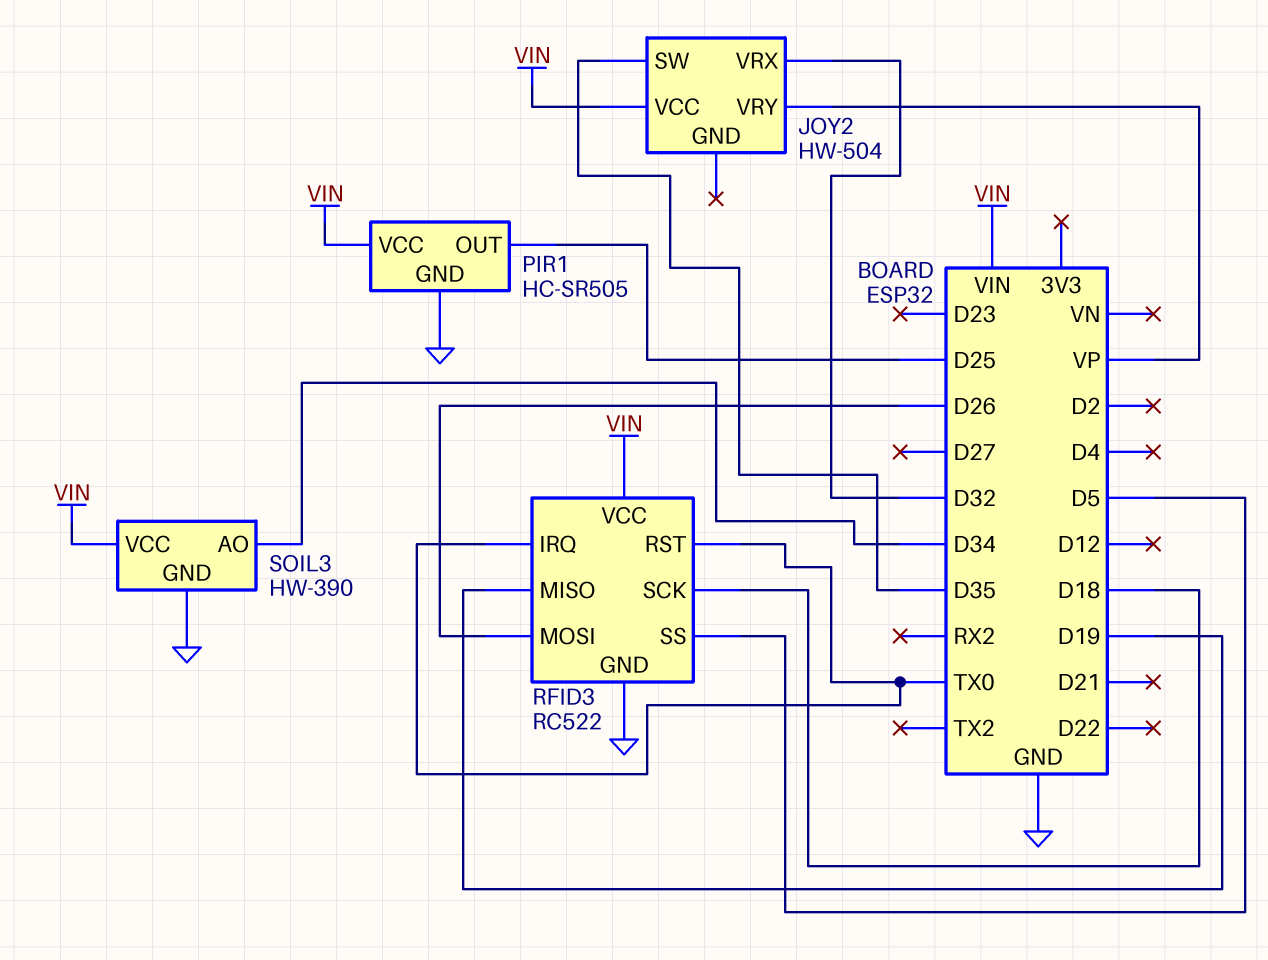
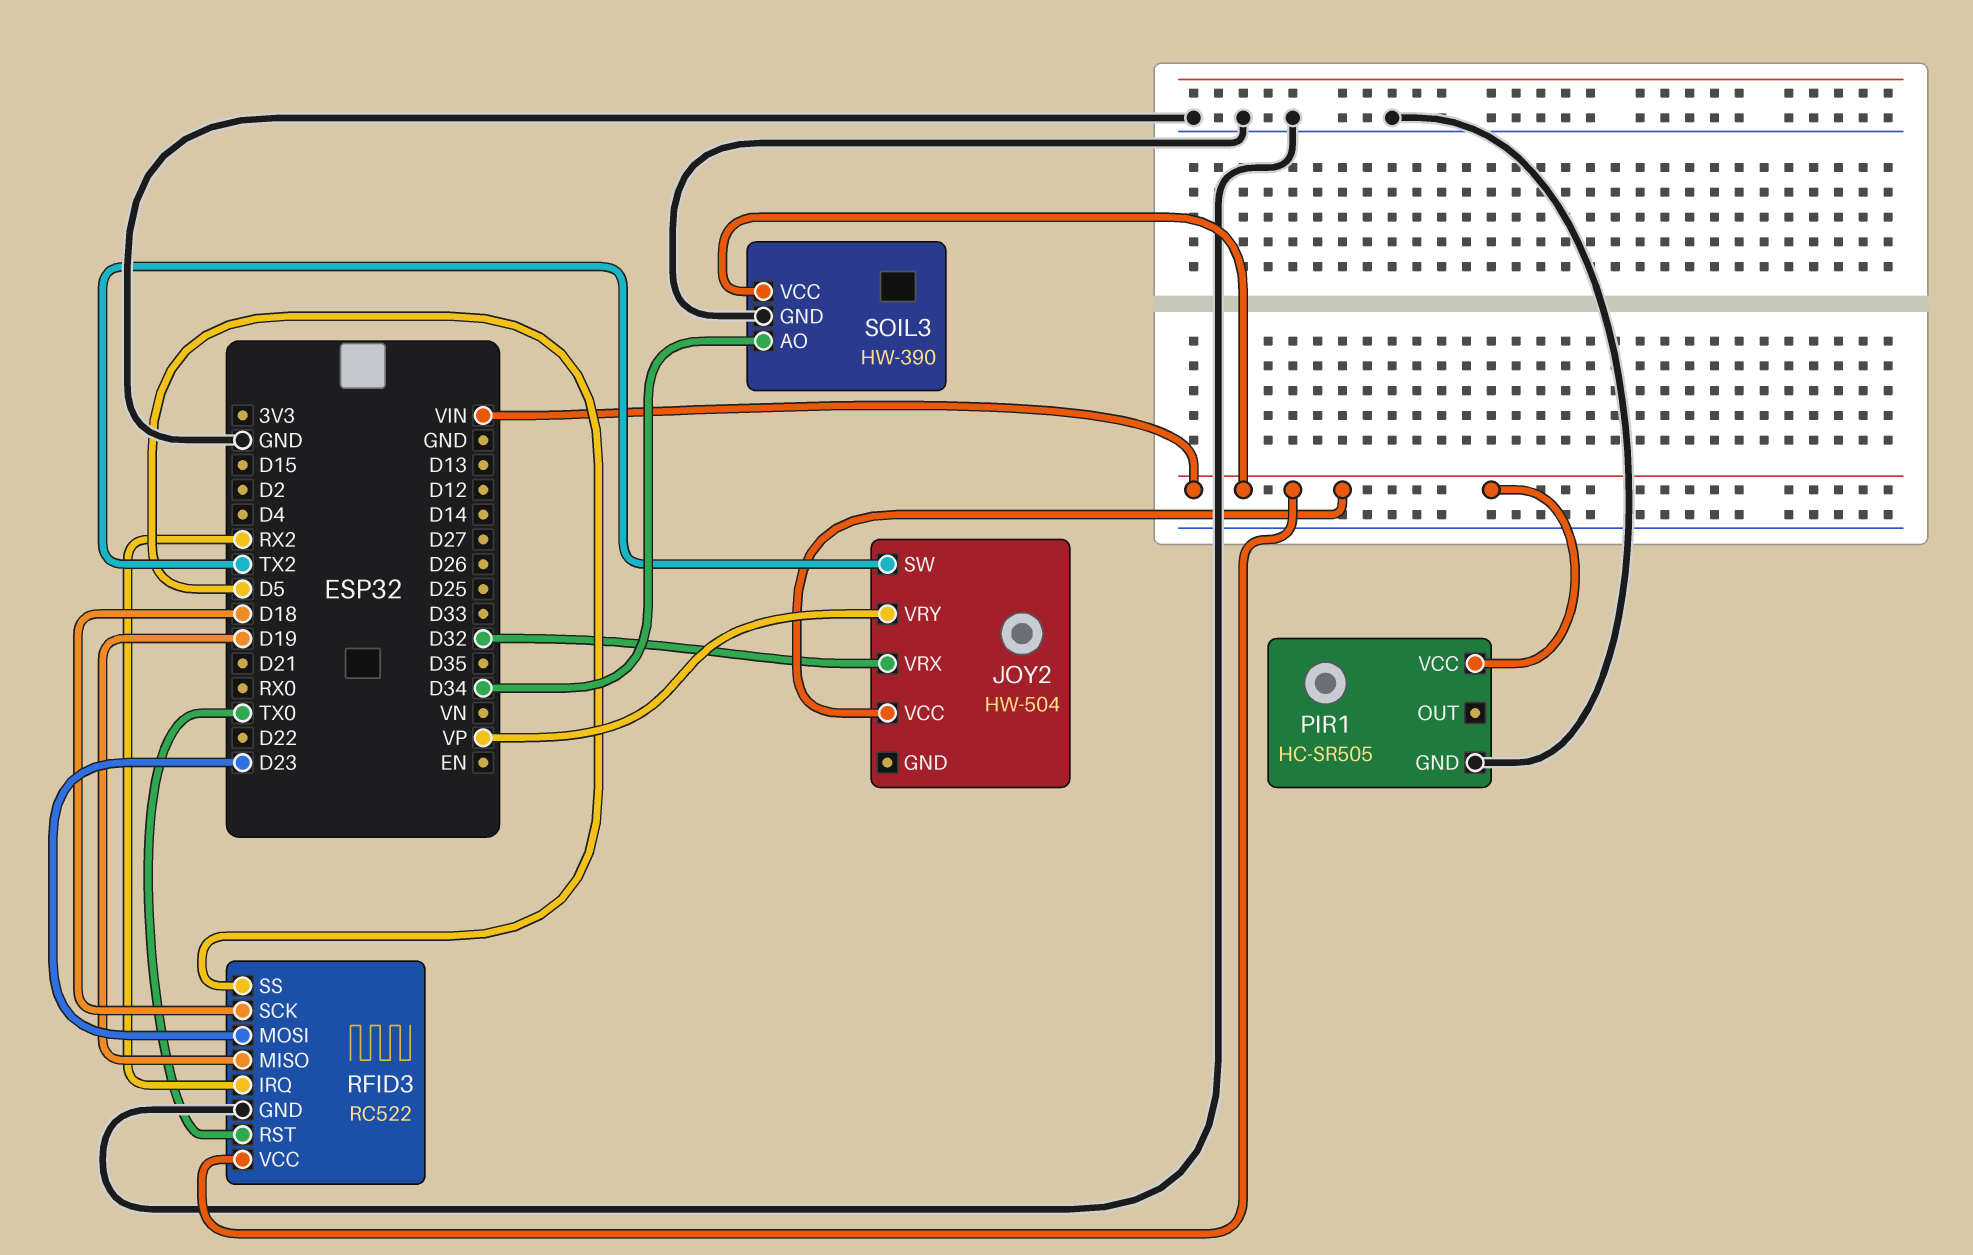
JOY2 pin SW: D35 -> TX2
PIR1 pin OUT: D25 -> none
RFID3 pin IRQ: TX0 -> RX2
RFID3 pin MOSI: D26 -> D23

